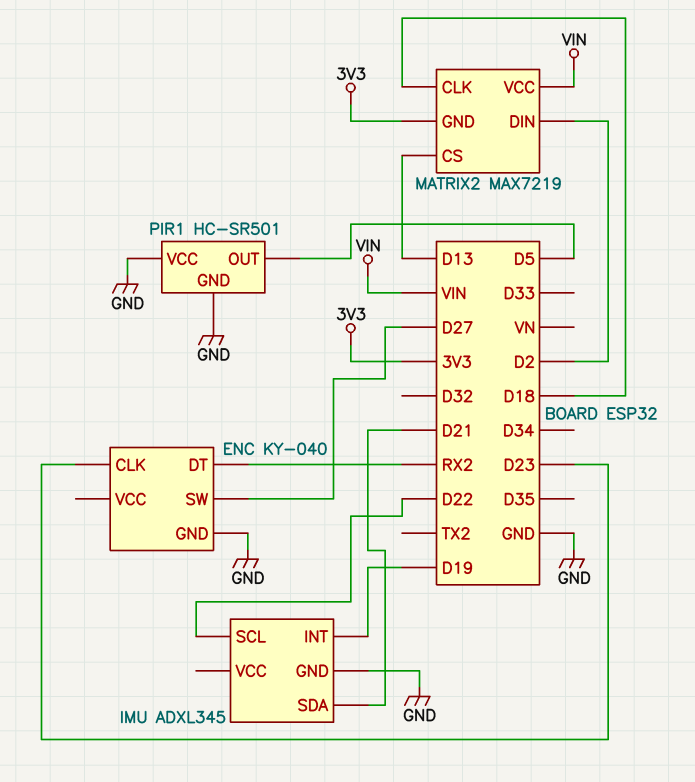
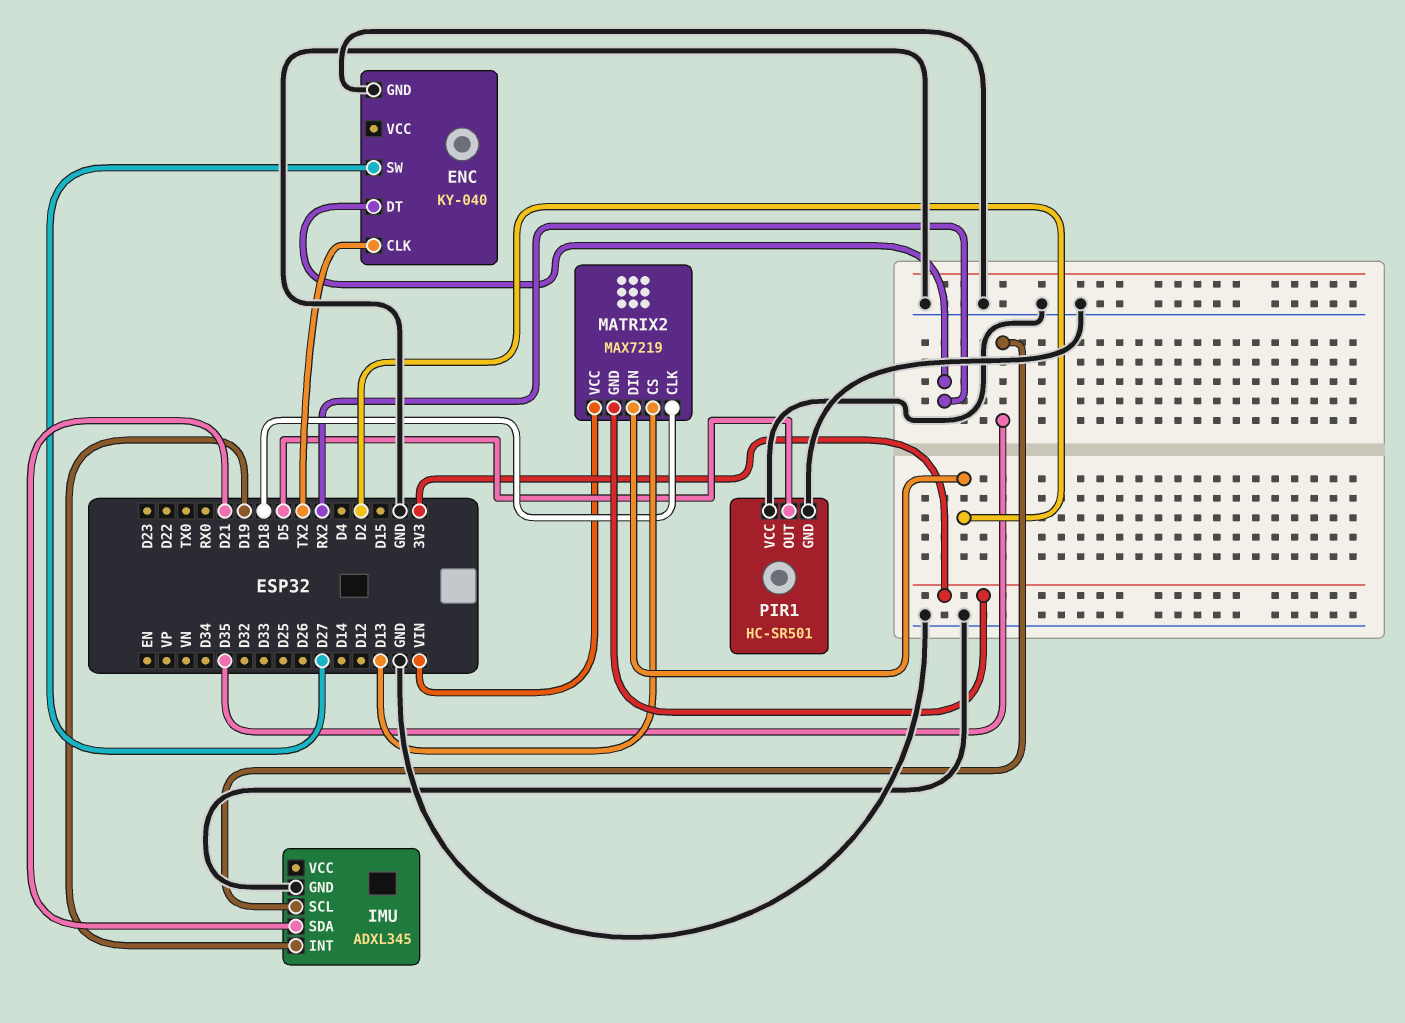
ENC pin CLK: D23 -> TX2
IMU pin SCL: D22 -> D35

